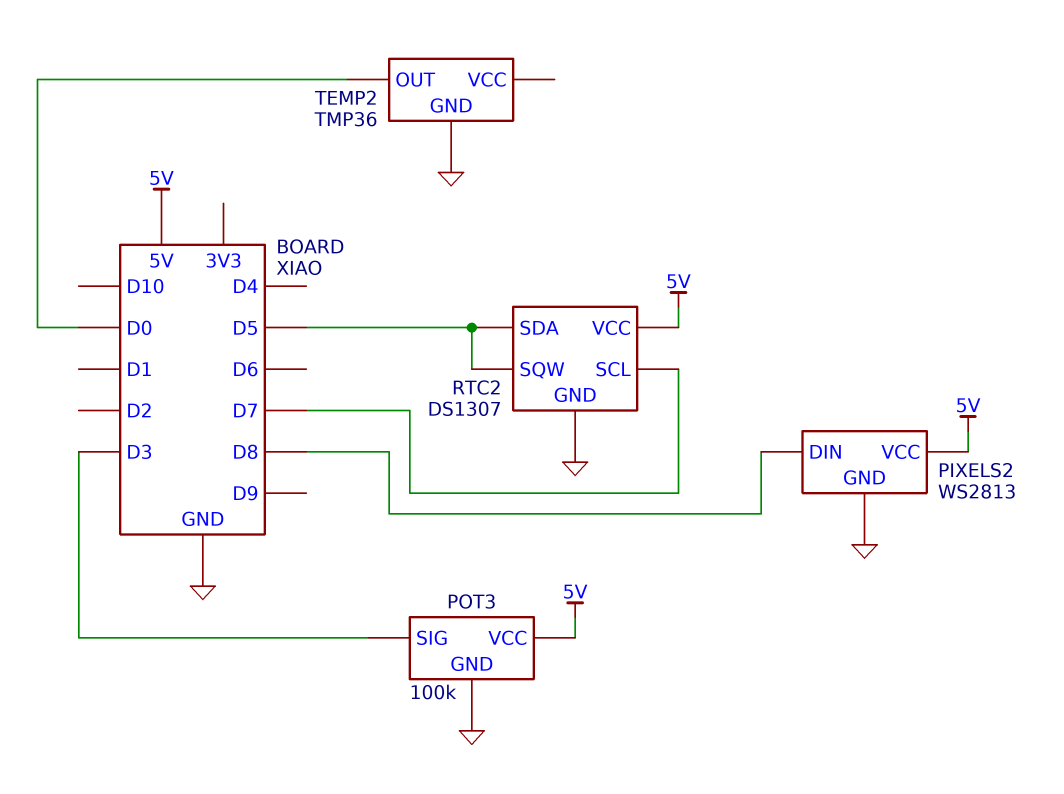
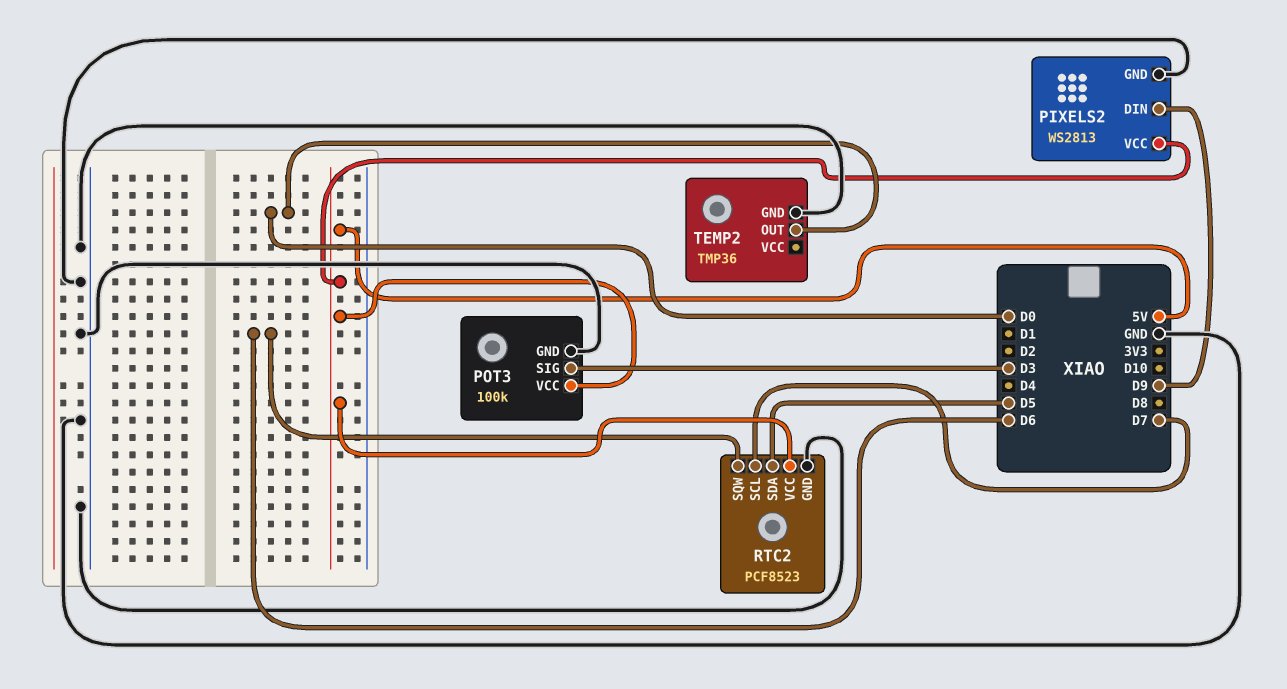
PIXELS2 pin DIN: D8 -> D9
RTC2: DS1307 -> PCF8523
RTC2 pin SQW: D5 -> D6

